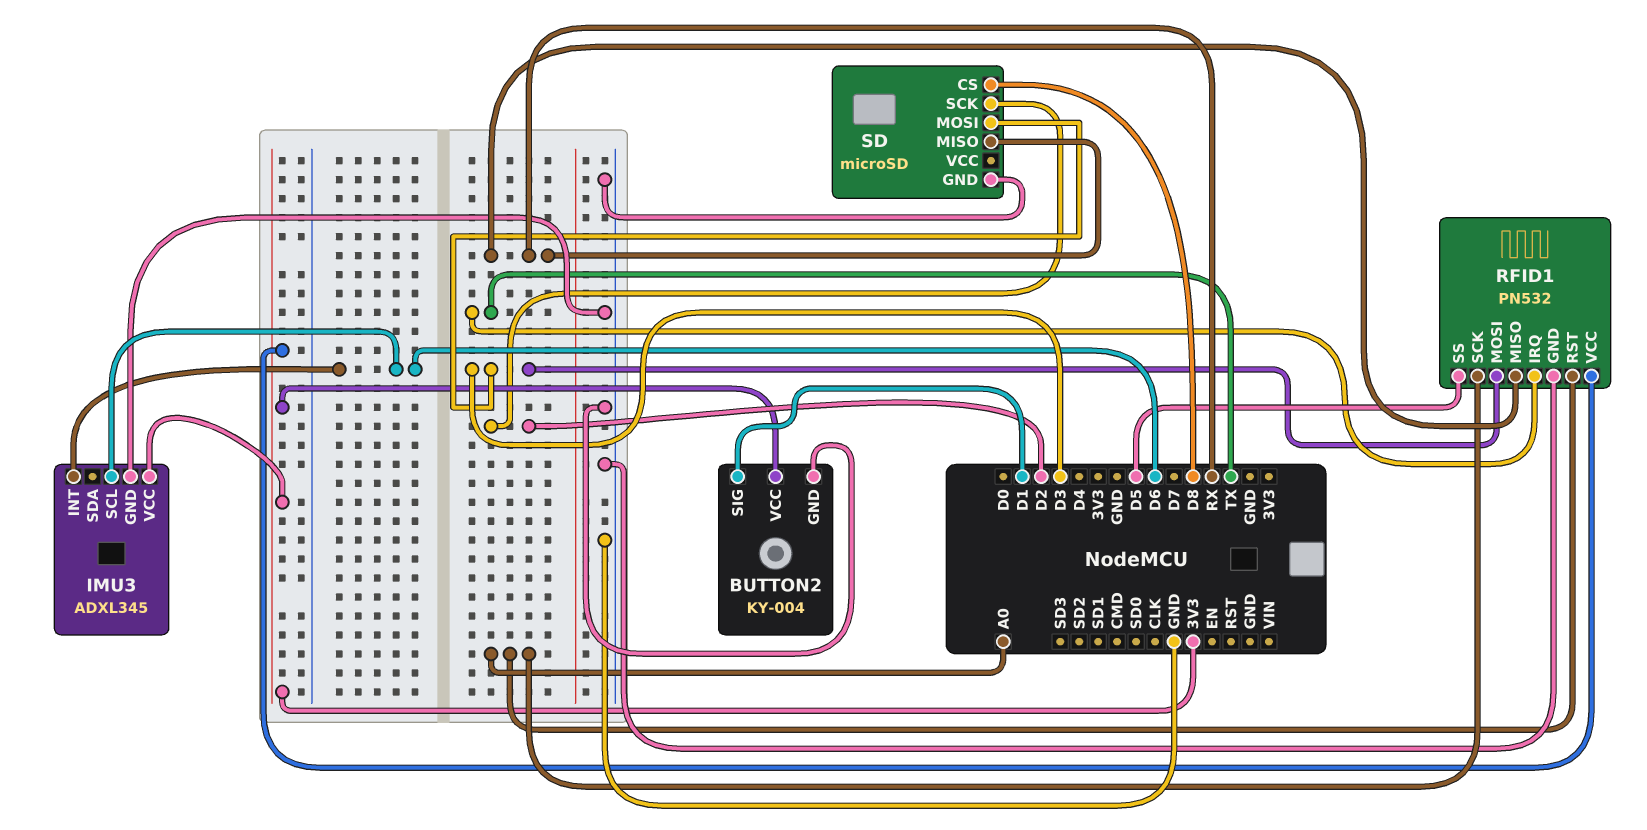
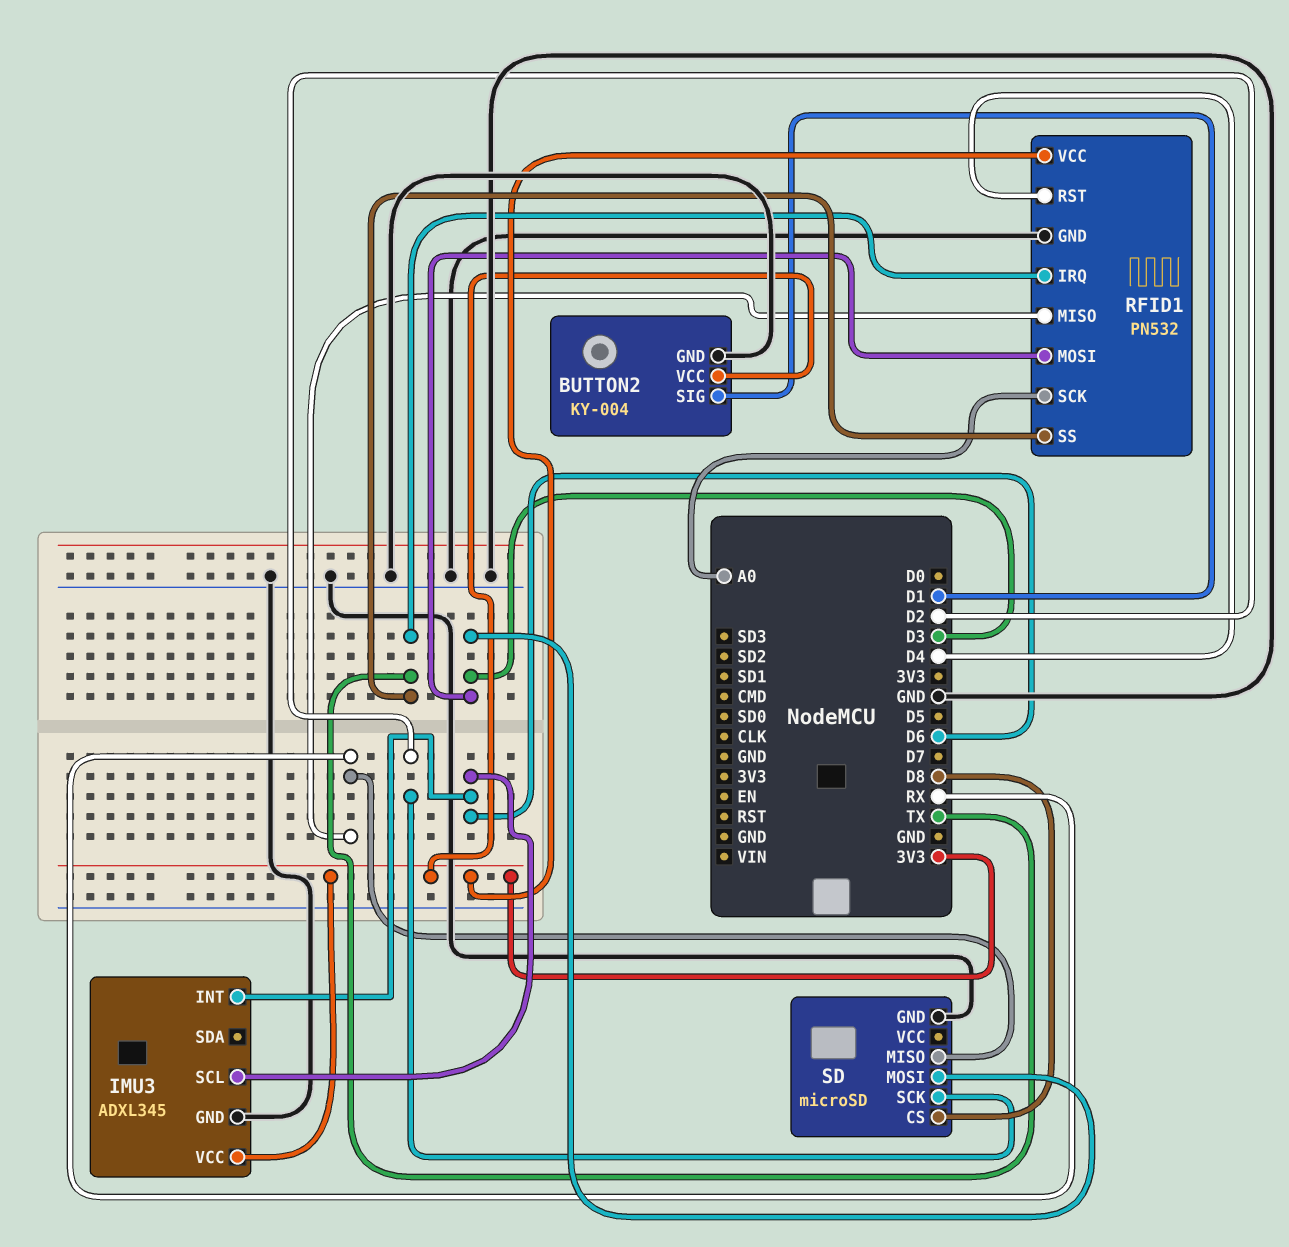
RFID1 pin RST: A0 -> D4
RFID1 pin SS: D5 -> TX

